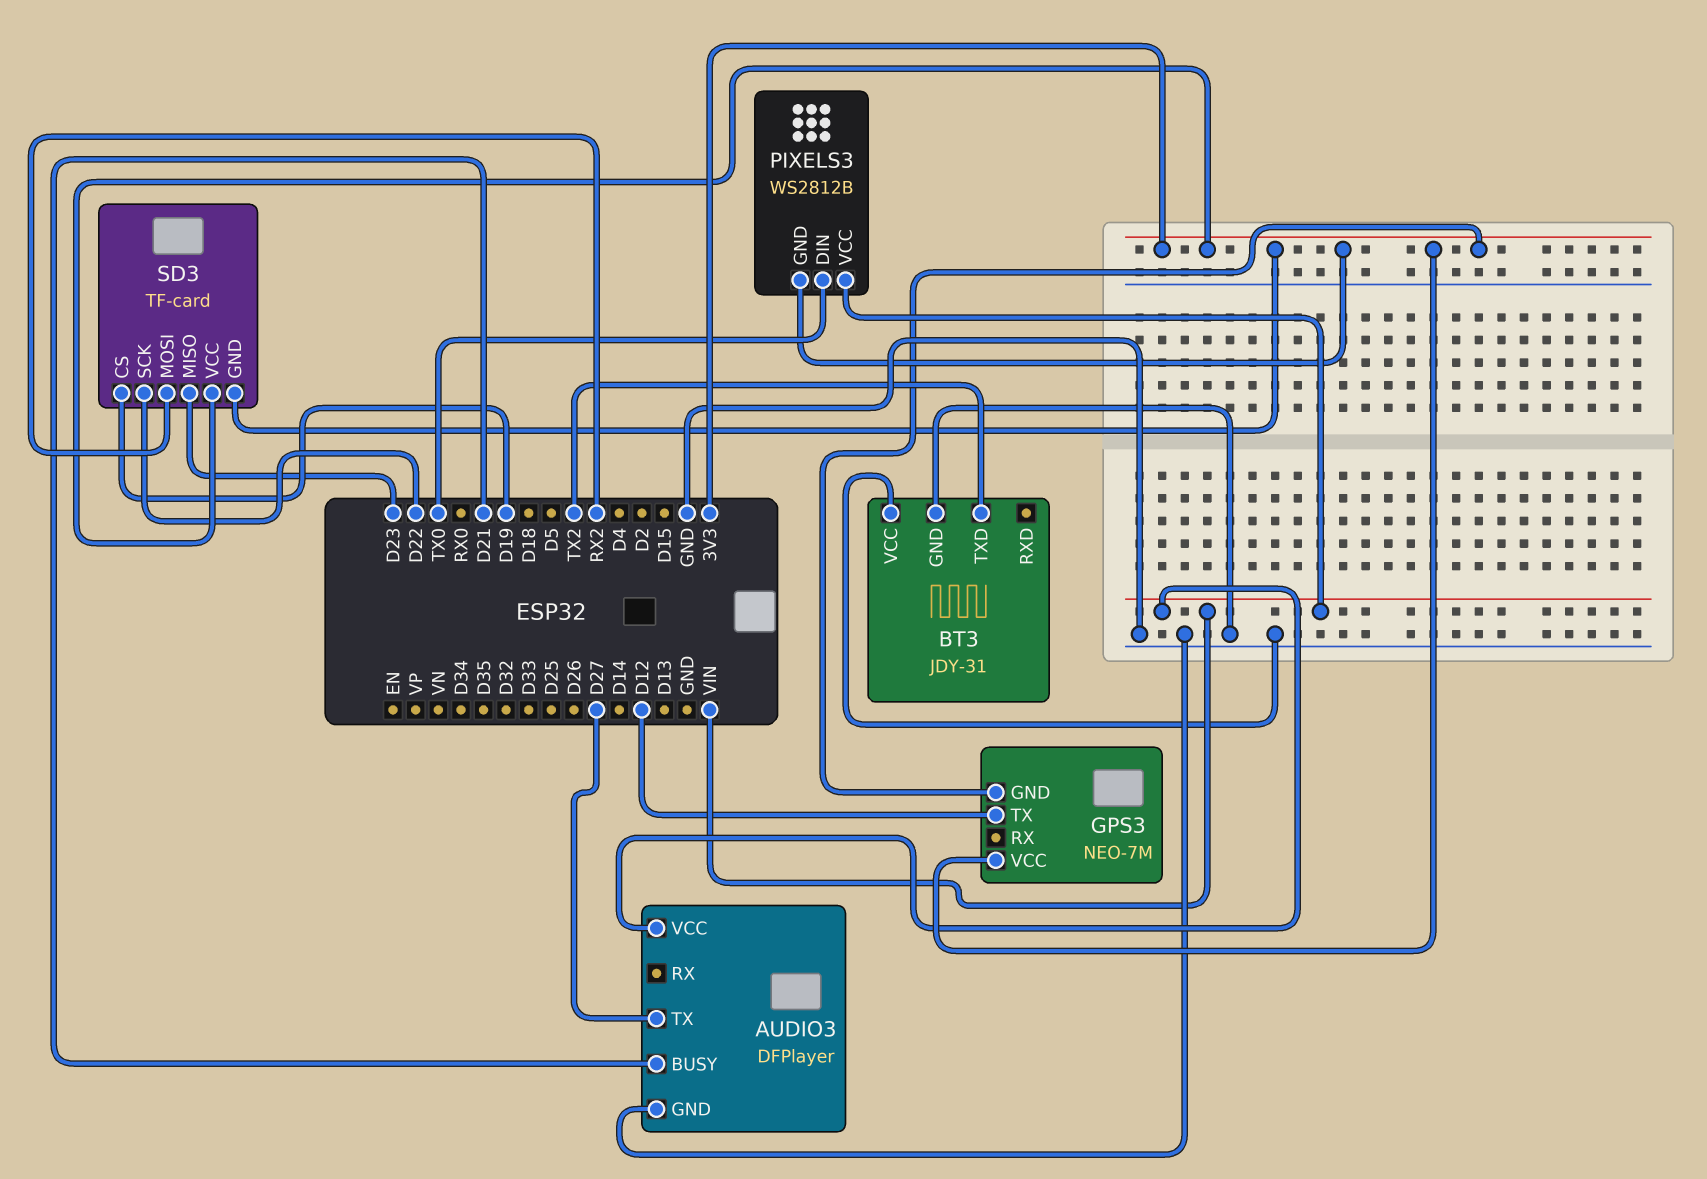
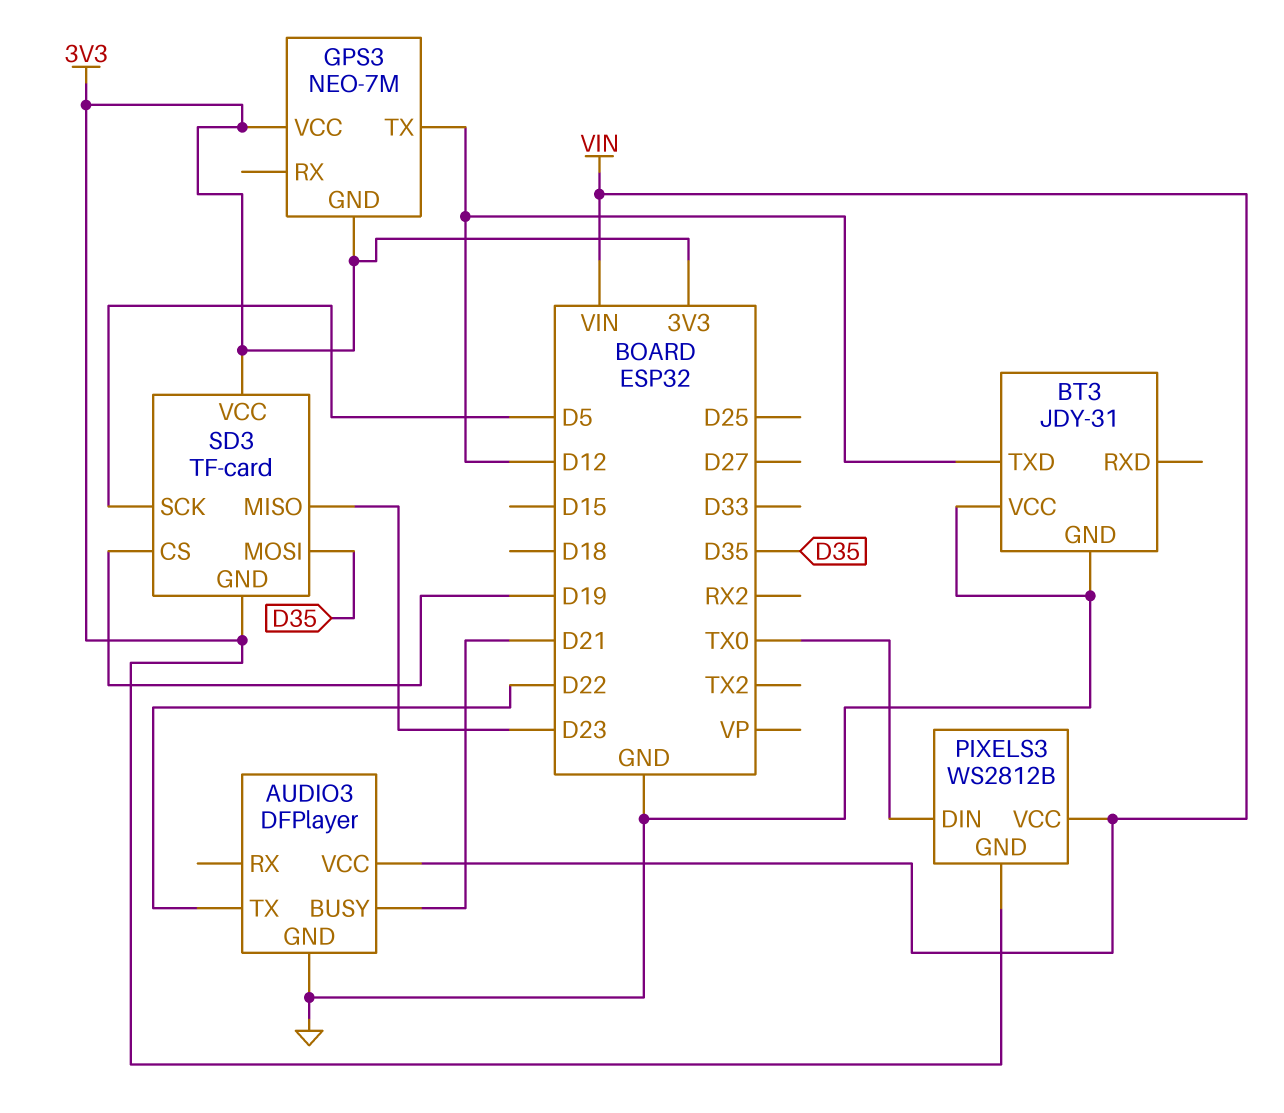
AUDIO3 pin TX: D27 -> D22
BT3 pin TXD: TX2 -> D12
SD3 pin MOSI: RX2 -> D35
SD3 pin SCK: D22 -> D5

